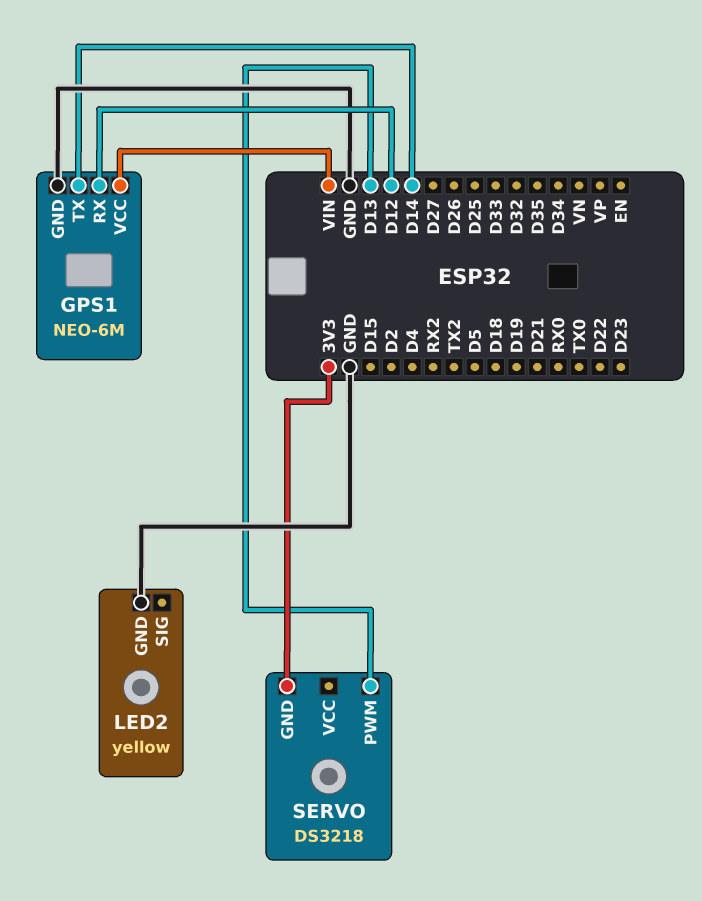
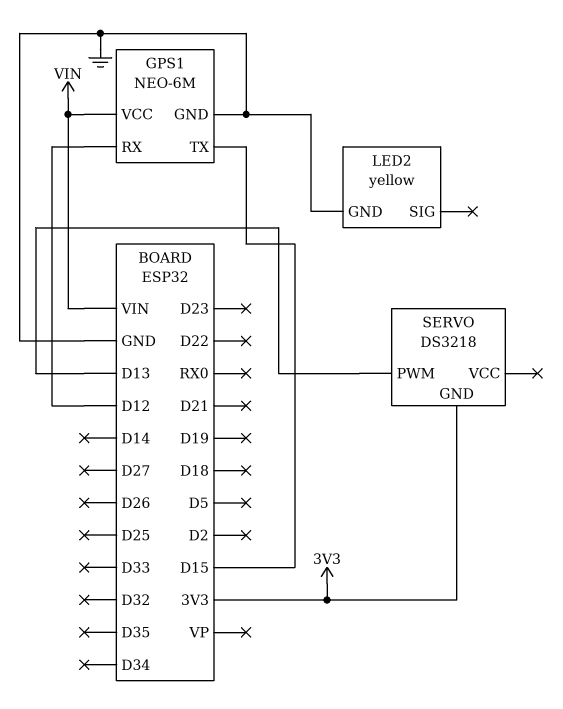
GPS1 pin TX: D14 -> D15

